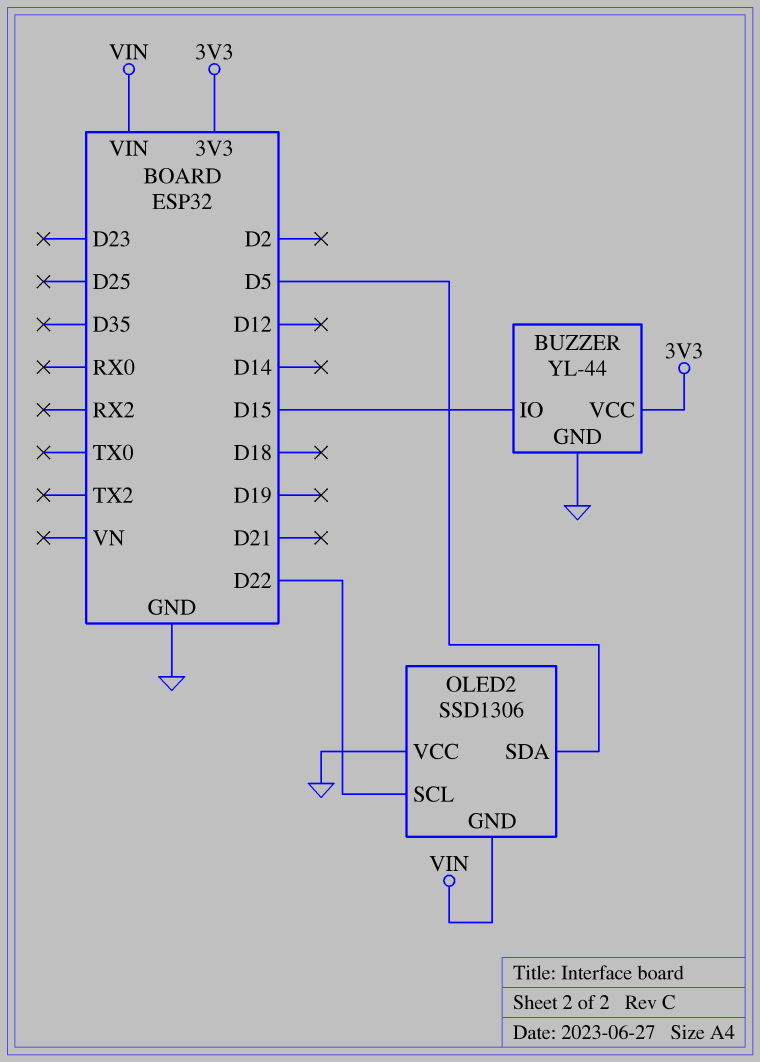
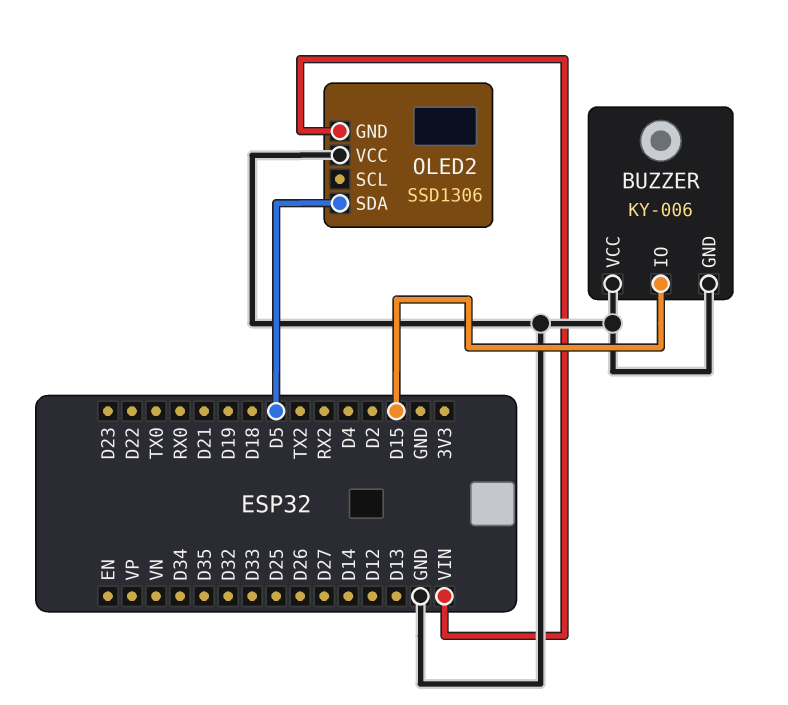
BUZZER: YL-44 -> KY-006
BUZZER pin VCC: 3V3 -> GND
OLED2 pin SCL: D22 -> none

